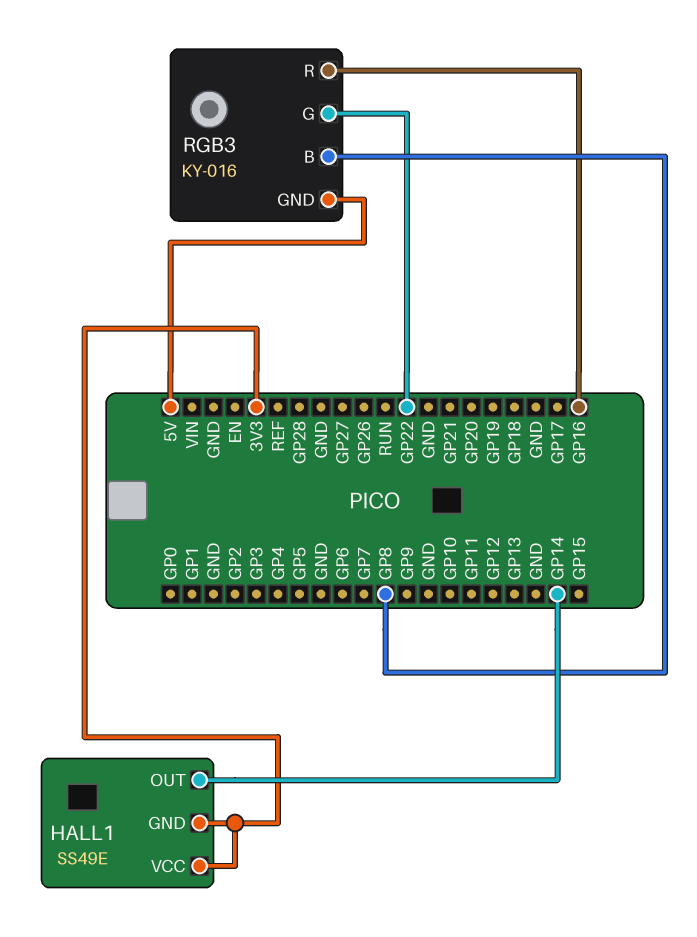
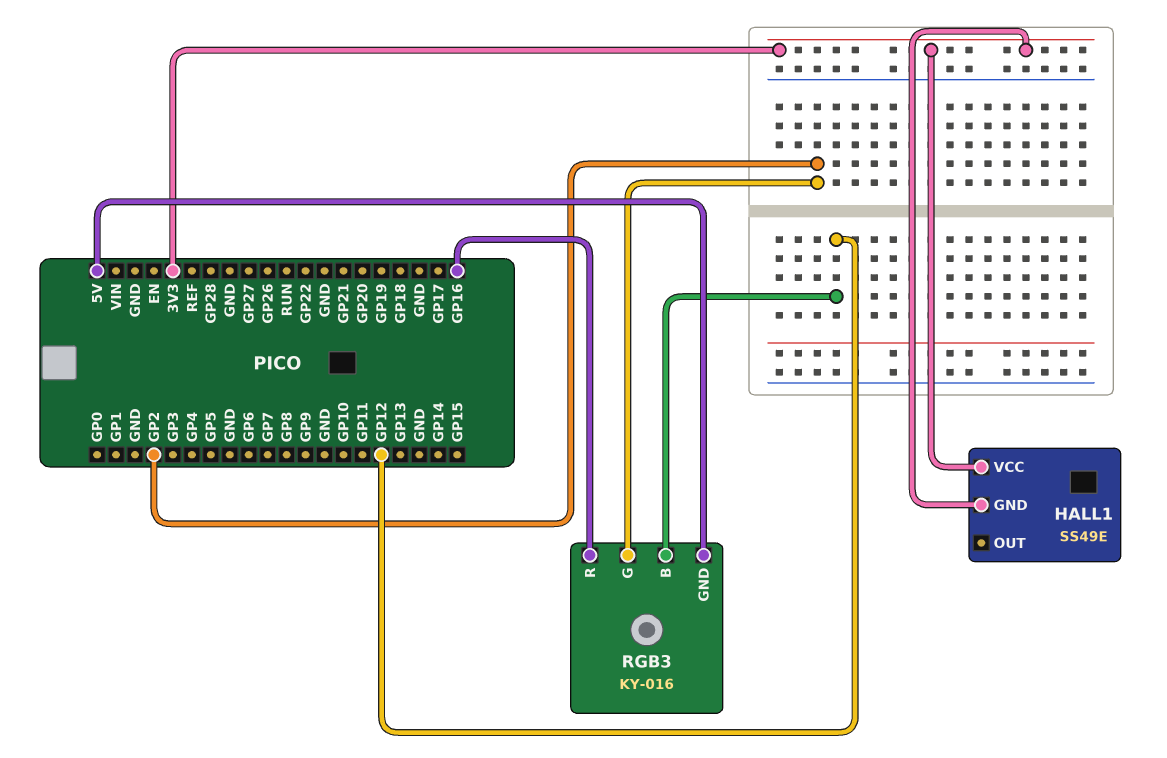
HALL1 pin OUT: GP14 -> none
RGB3 pin B: GP8 -> GP12
RGB3 pin G: GP22 -> GP2

